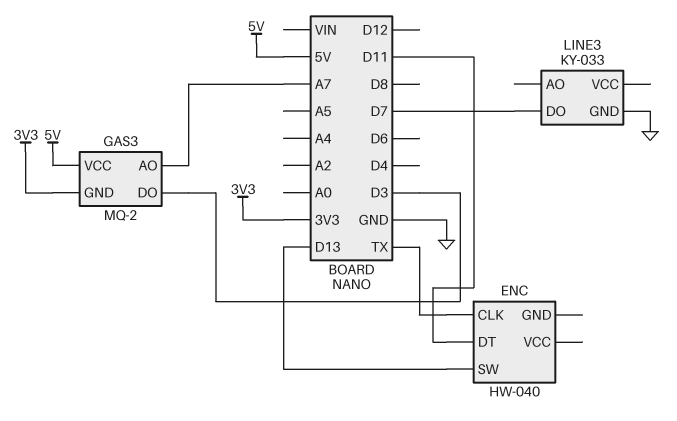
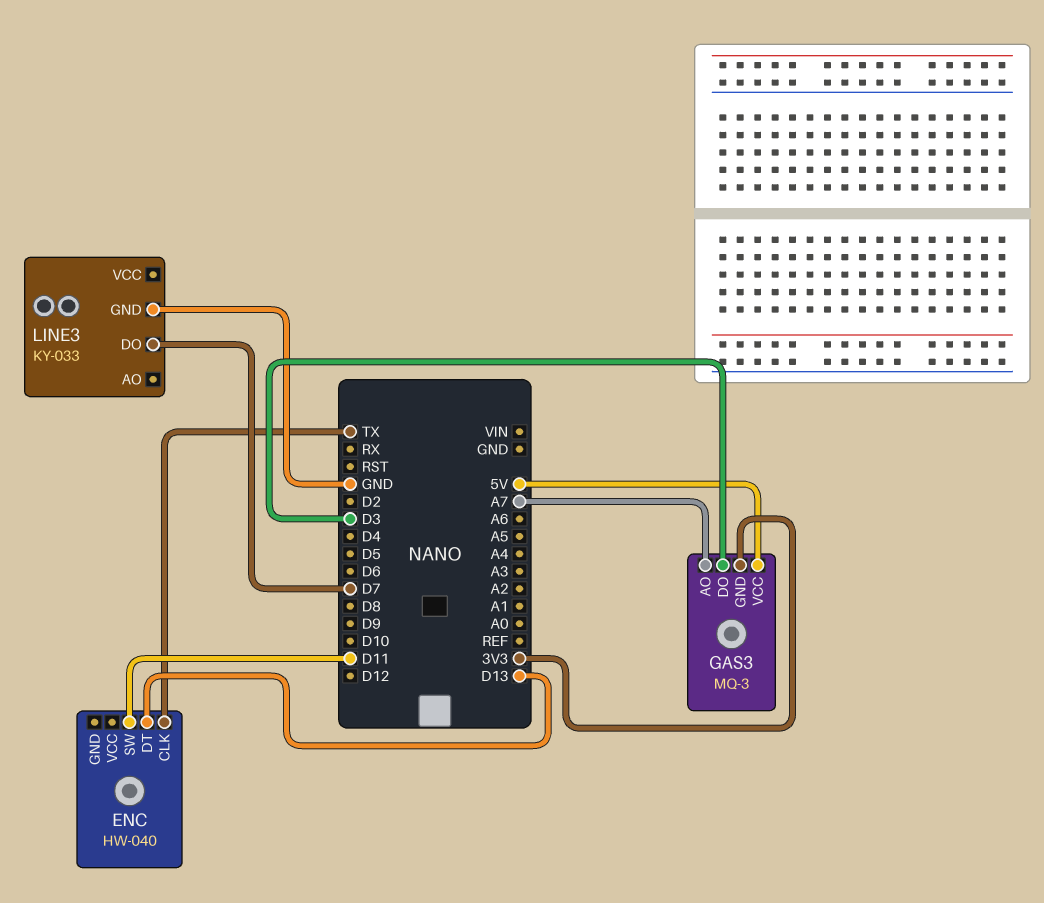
ENC pin DT: D11 -> D13
ENC pin SW: D13 -> D11
GAS3: MQ-2 -> MQ-3

